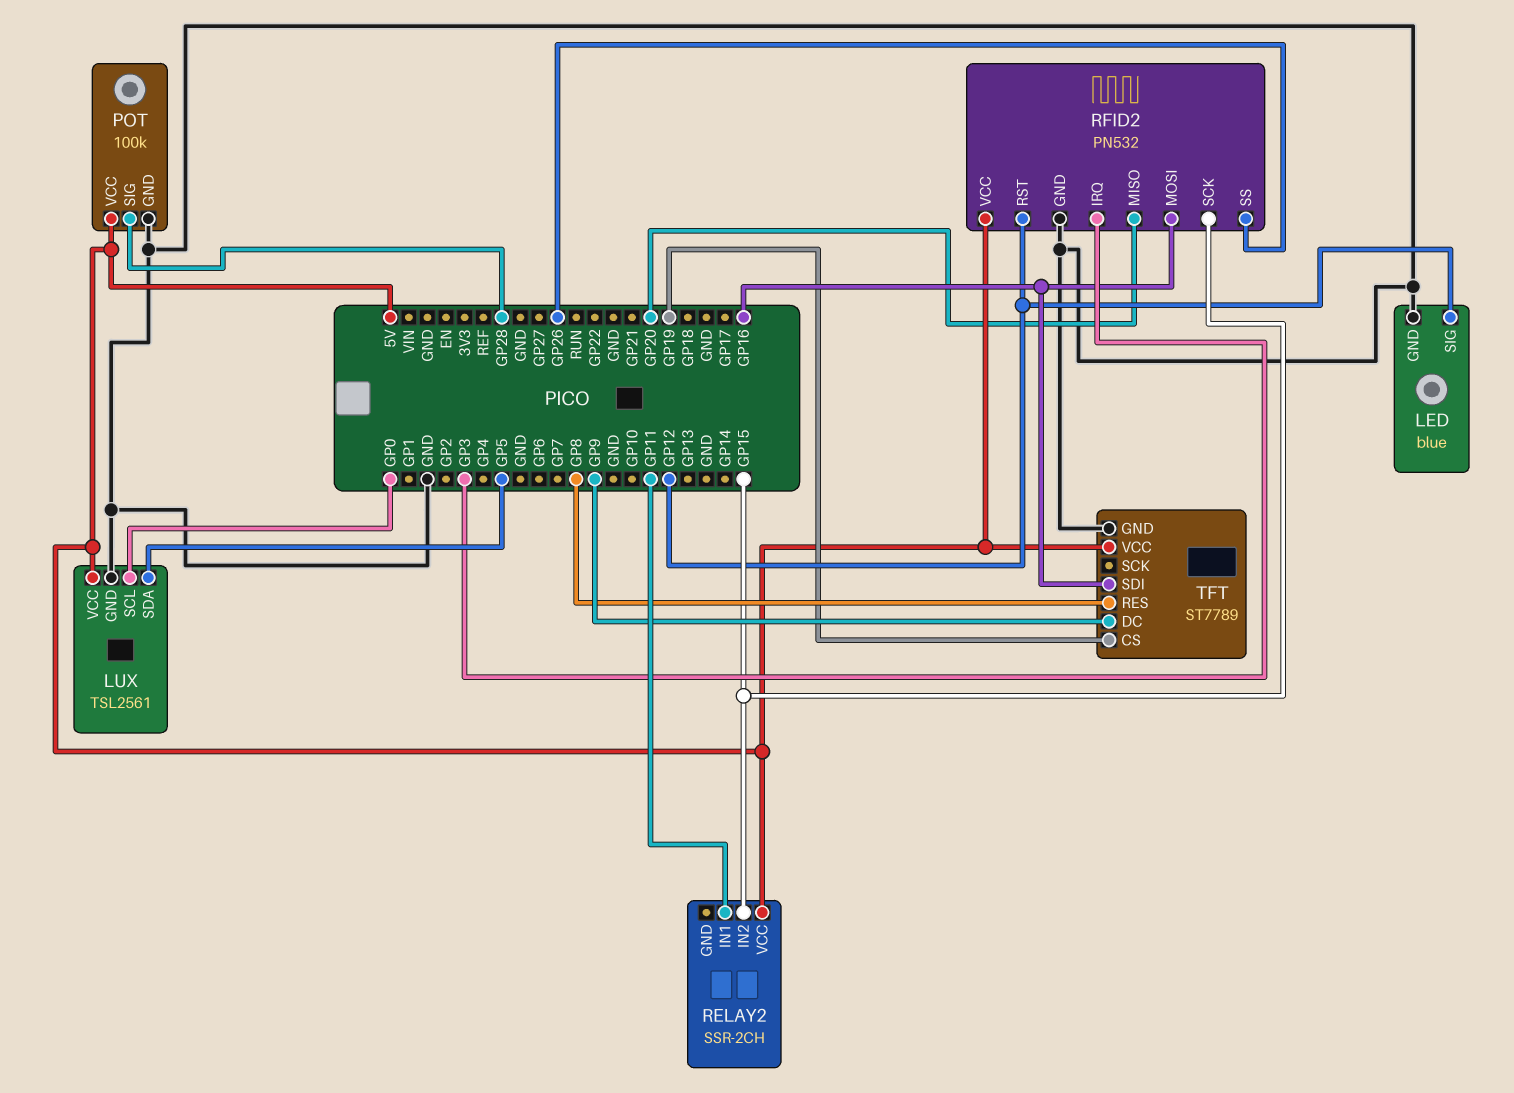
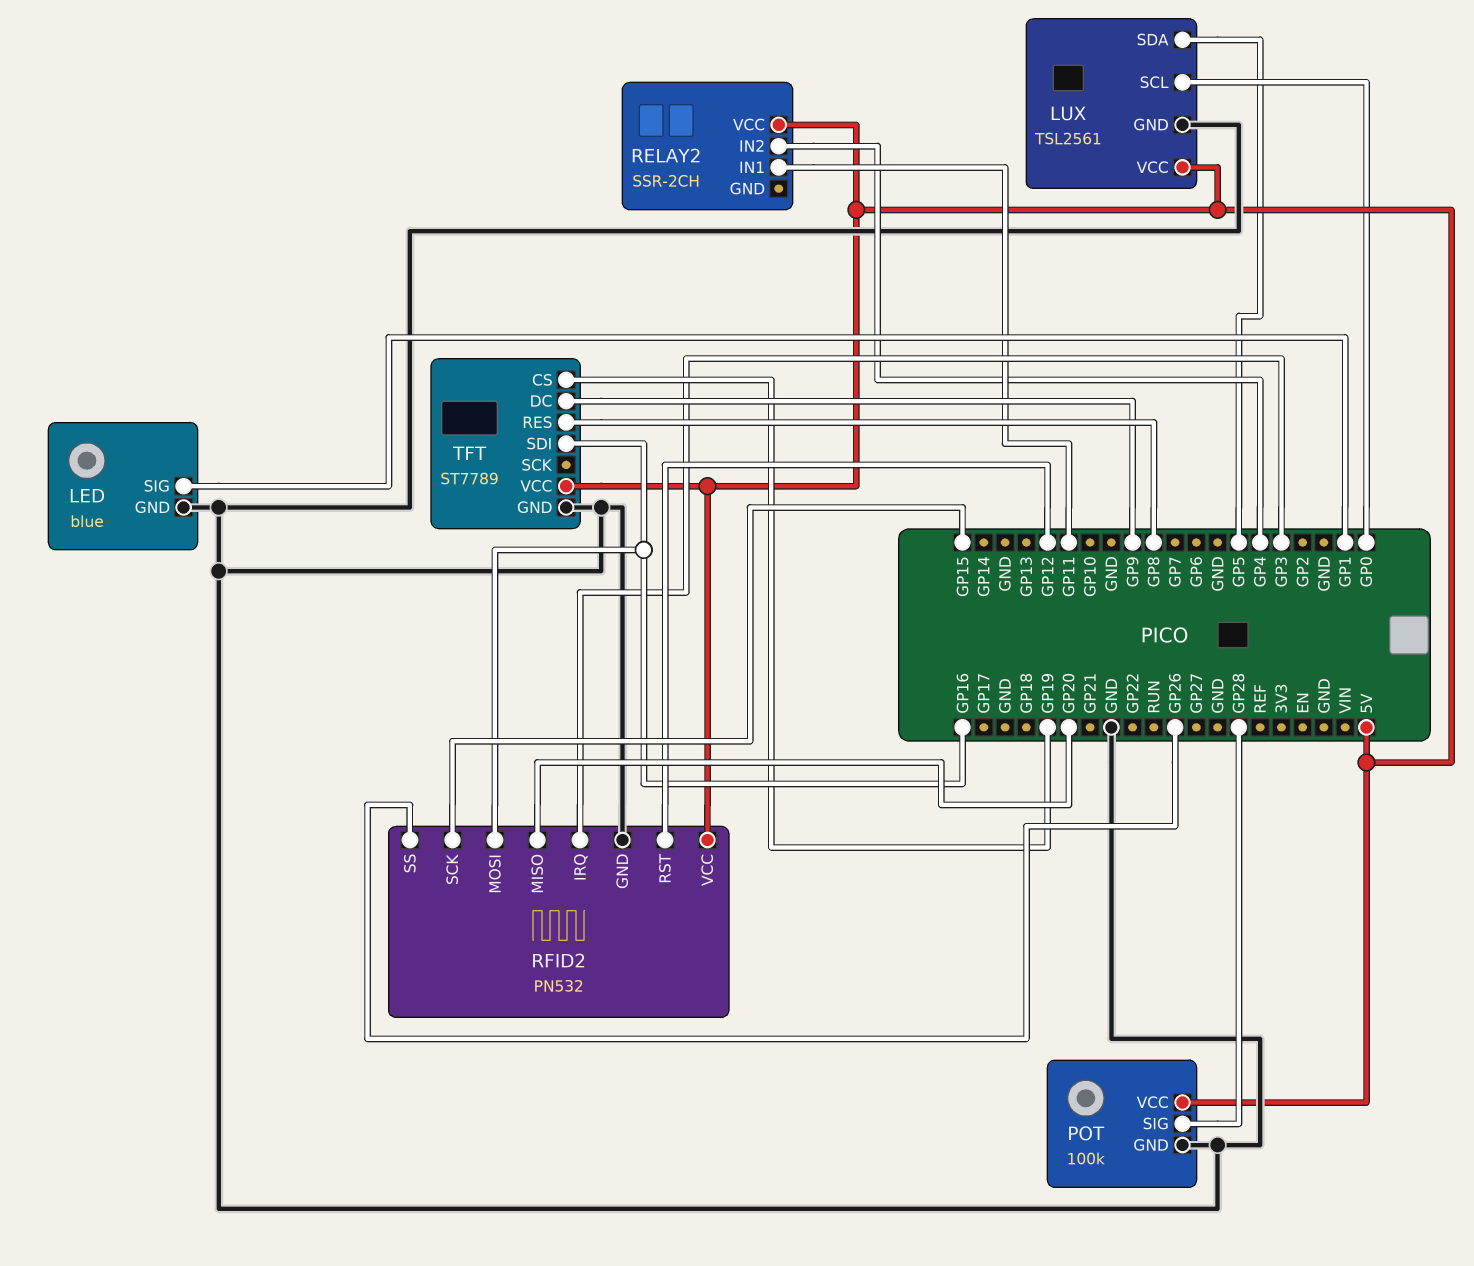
LED pin SIG: GP12 -> GP1
RELAY2 pin IN2: GP15 -> GP4

